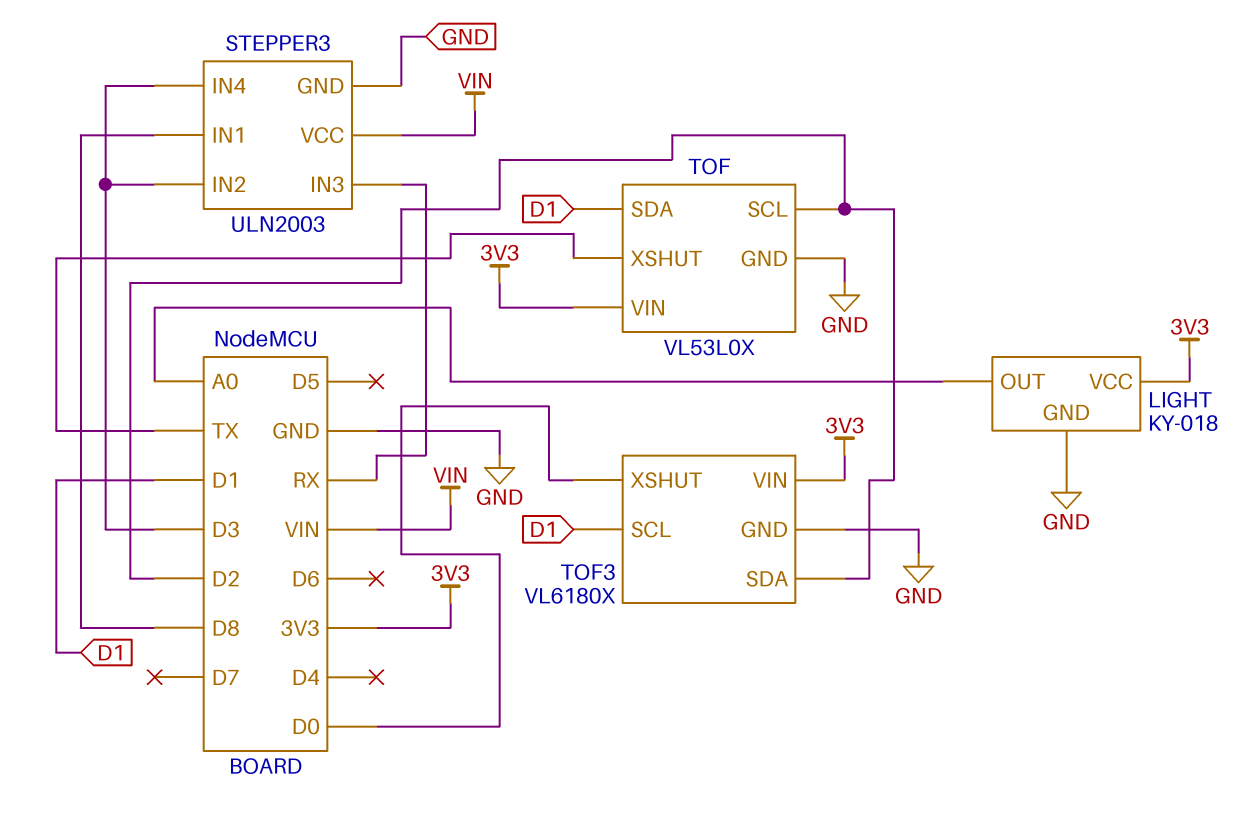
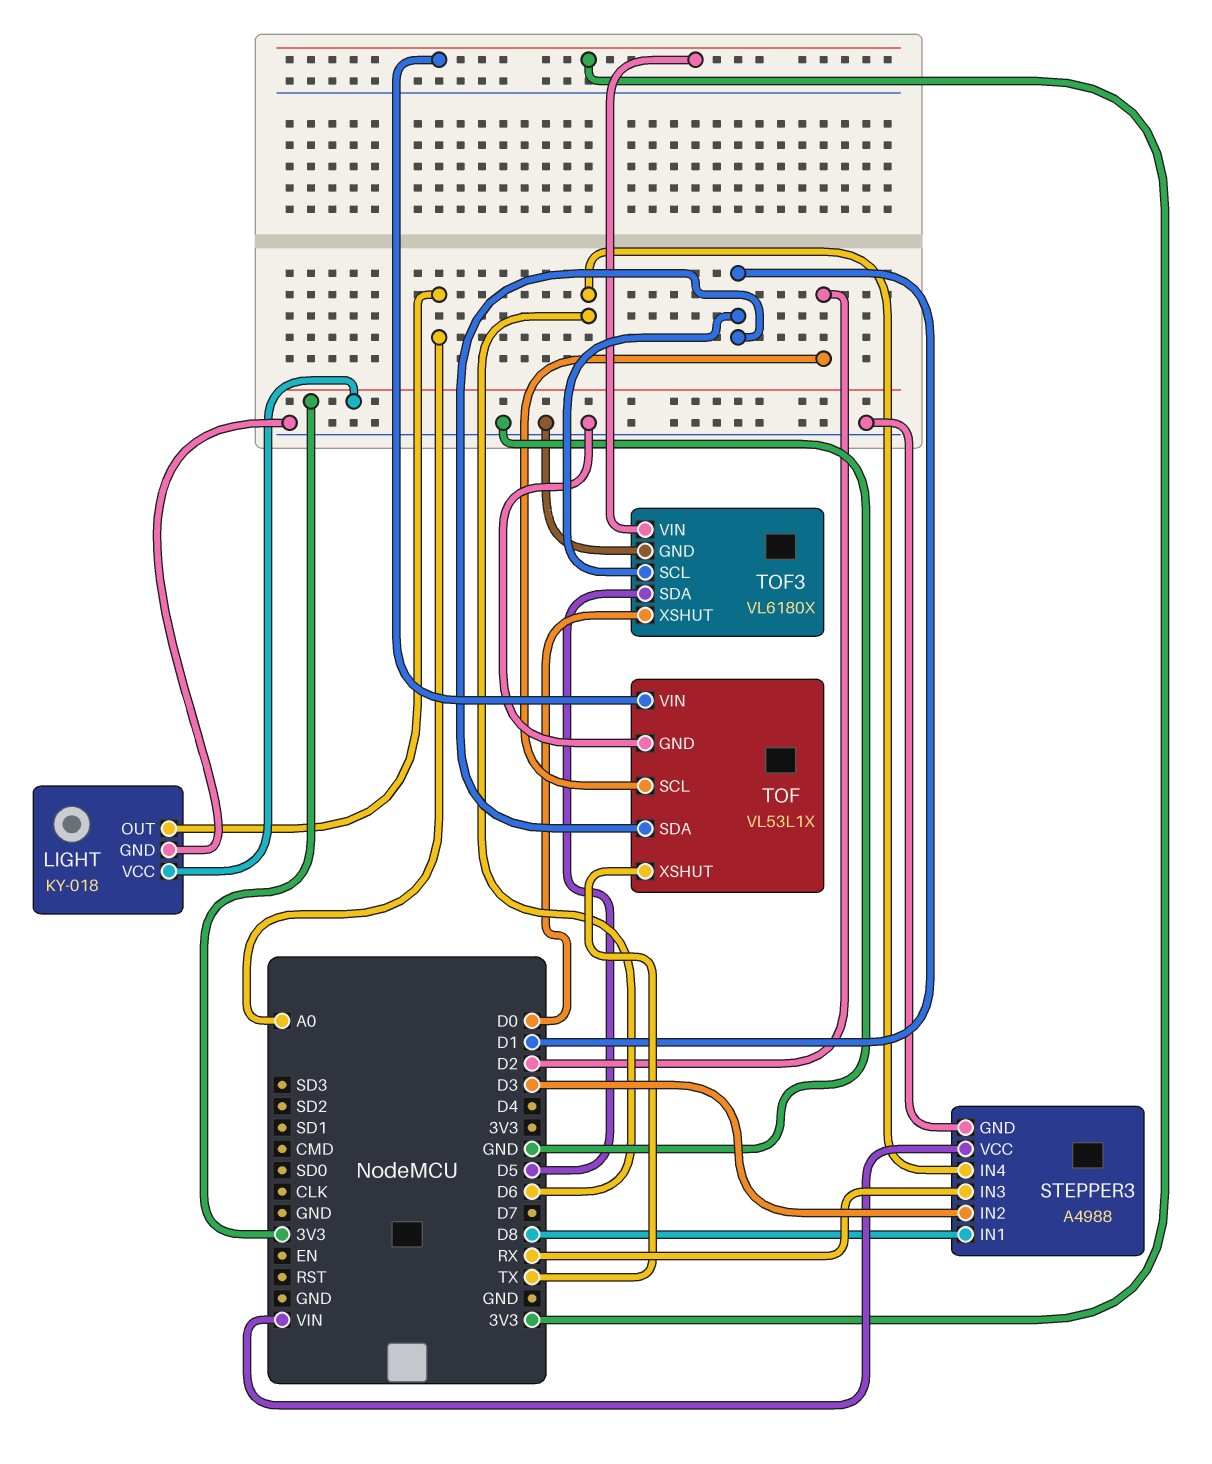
STEPPER3: ULN2003 -> A4988
STEPPER3 pin IN4: D3 -> D6
TOF: VL53L0X -> VL53L1X
TOF3 pin SDA: D2 -> D5

